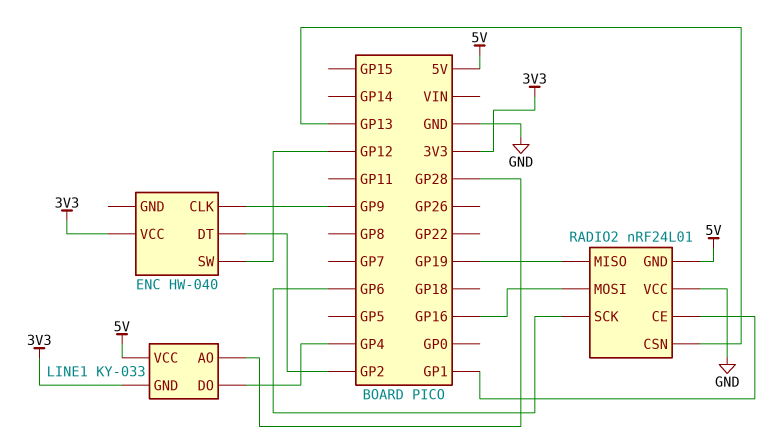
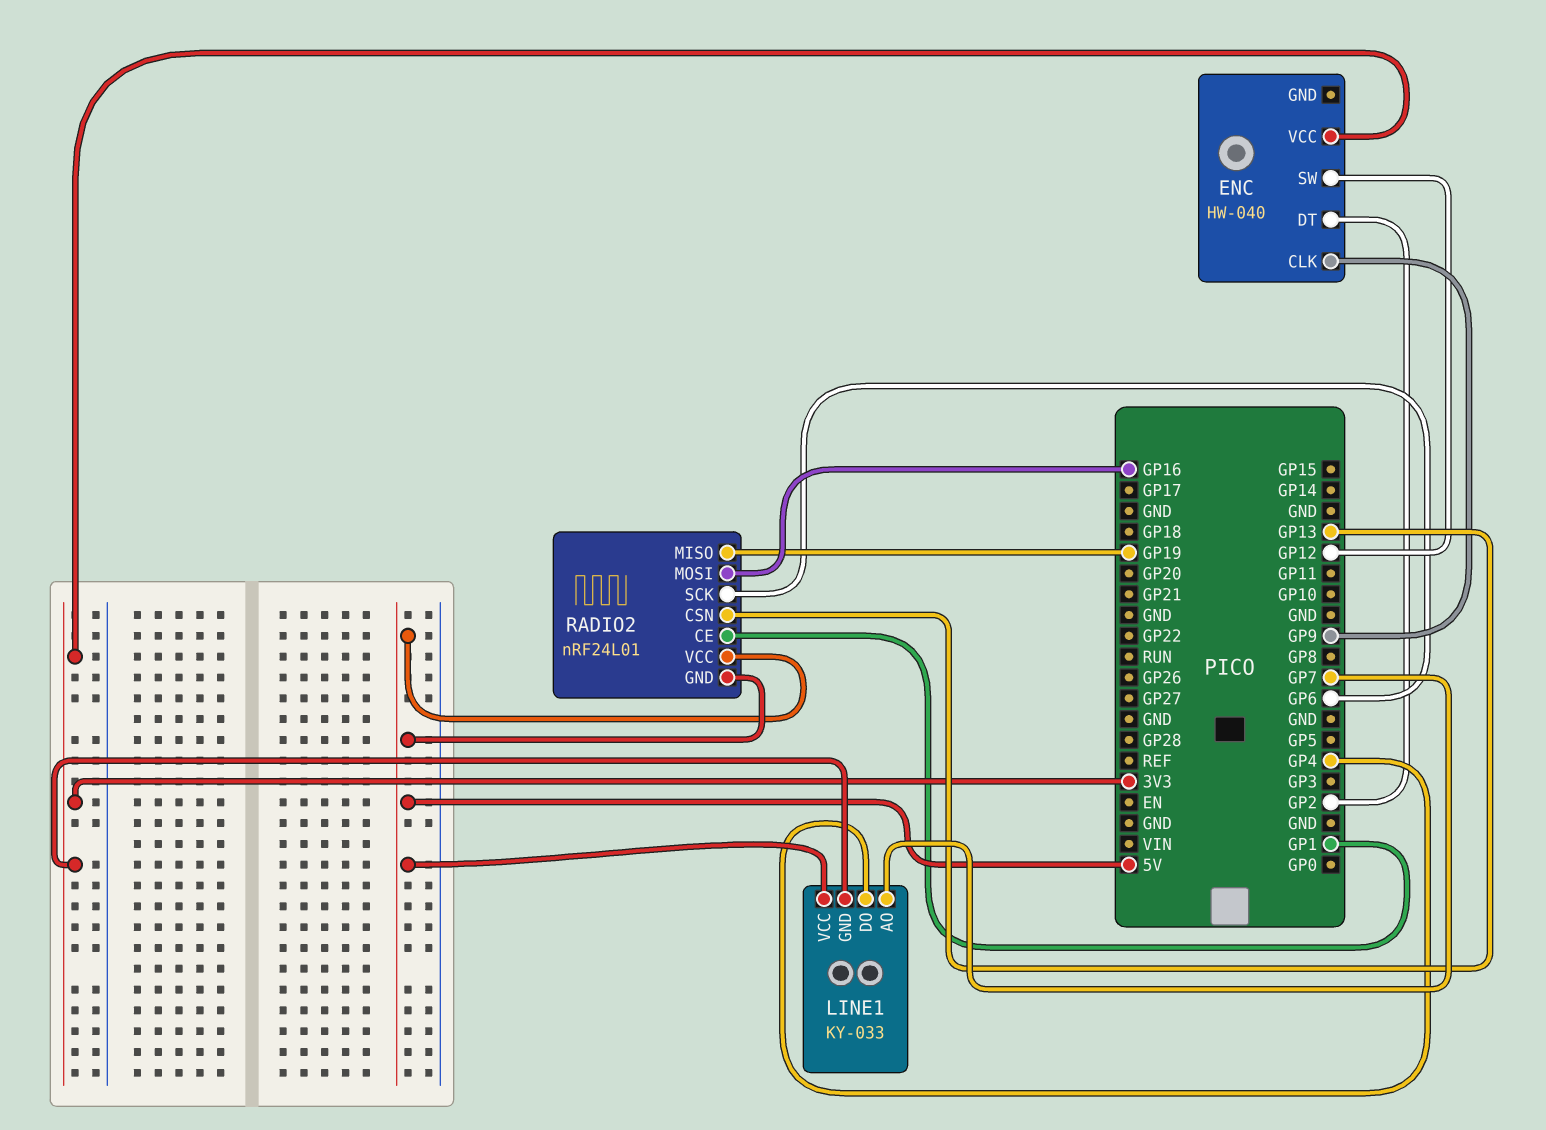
LINE1 pin AO: GP28 -> GP7
RADIO2 pin VCC: GND -> 5V

